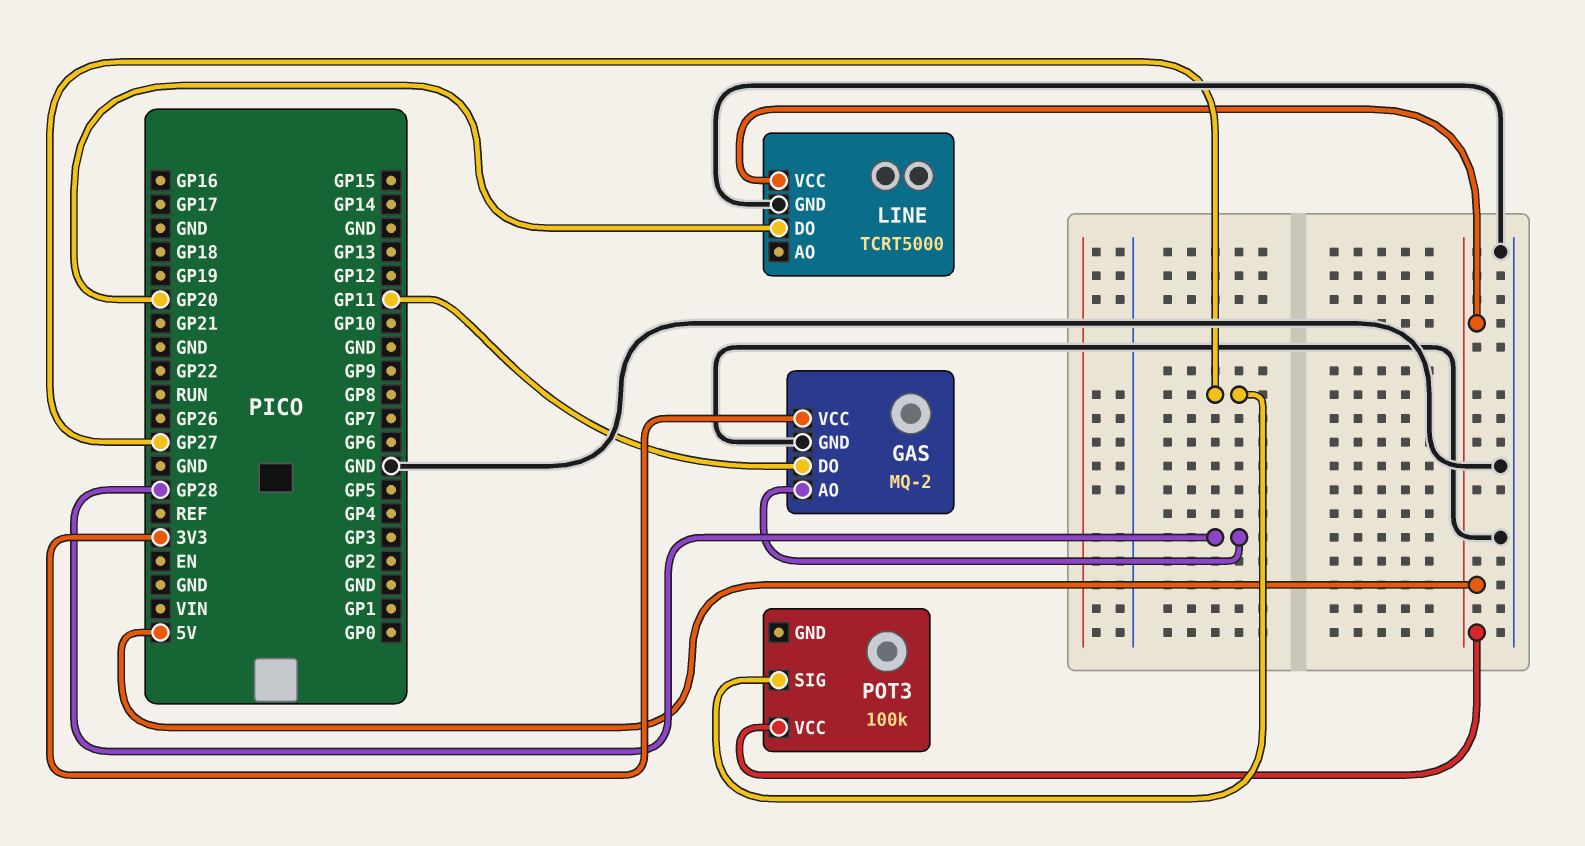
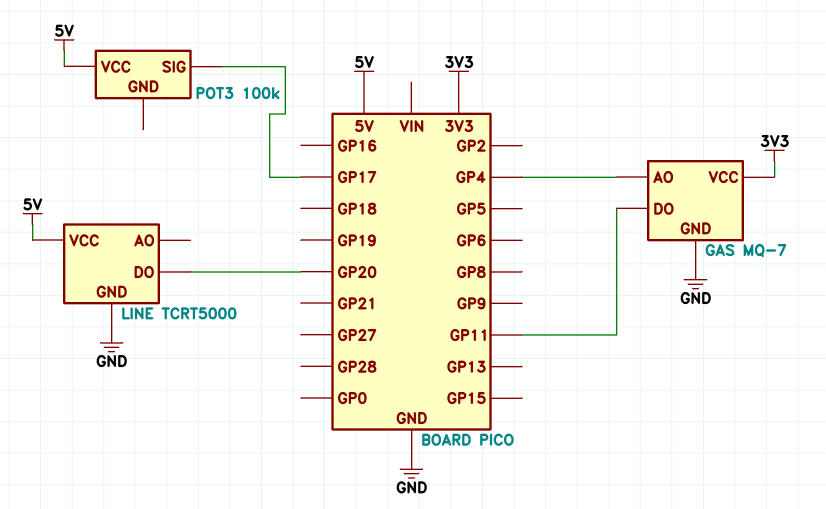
GAS: MQ-2 -> MQ-7
GAS pin AO: GP28 -> GP4
POT3 pin SIG: GP27 -> GP17

